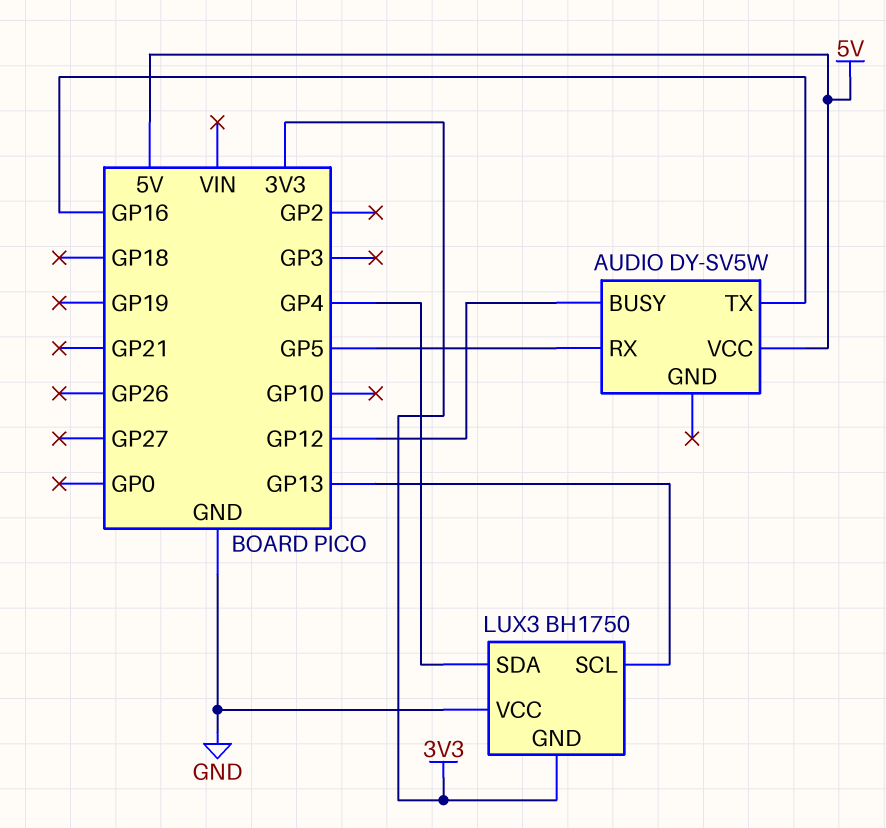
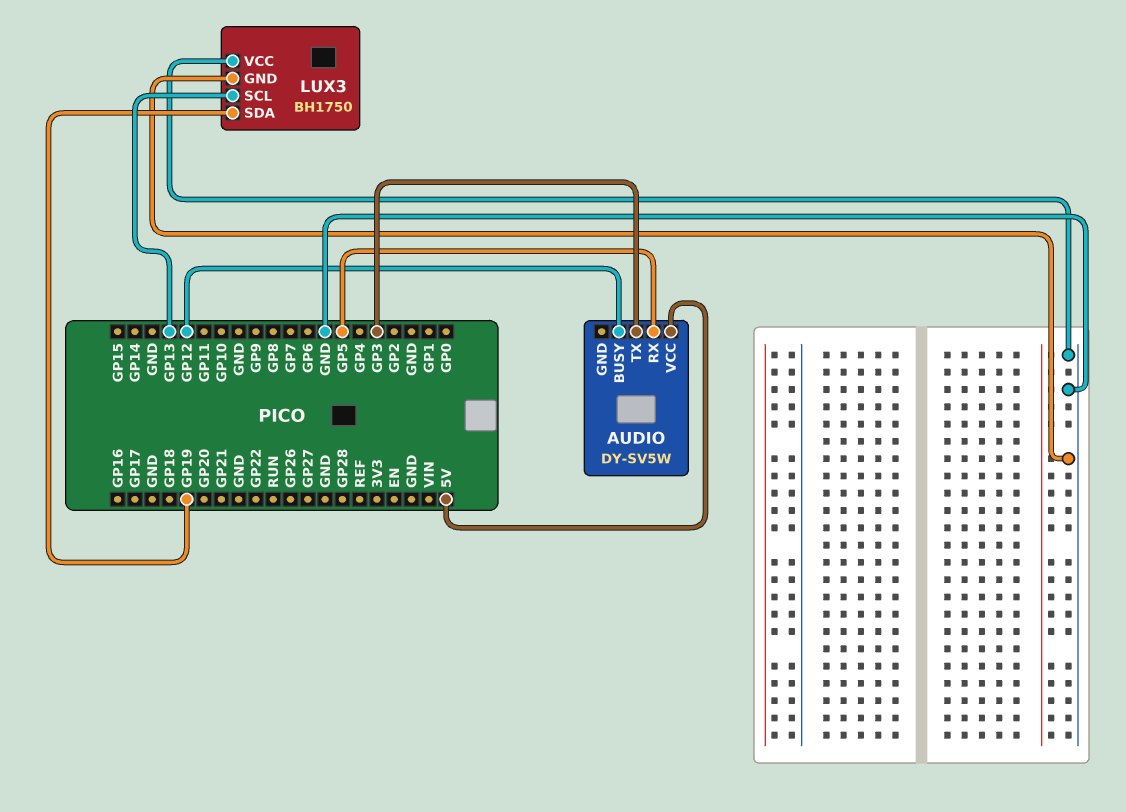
AUDIO pin TX: GP16 -> GP3
LUX3 pin GND: 3V3 -> GND
LUX3 pin SDA: GP4 -> GP19

